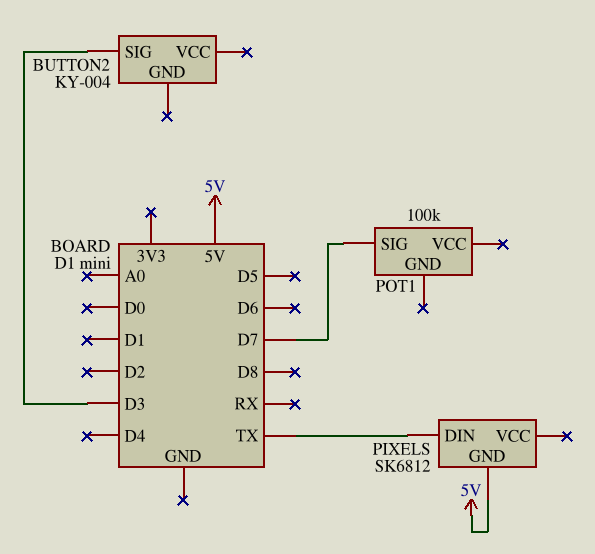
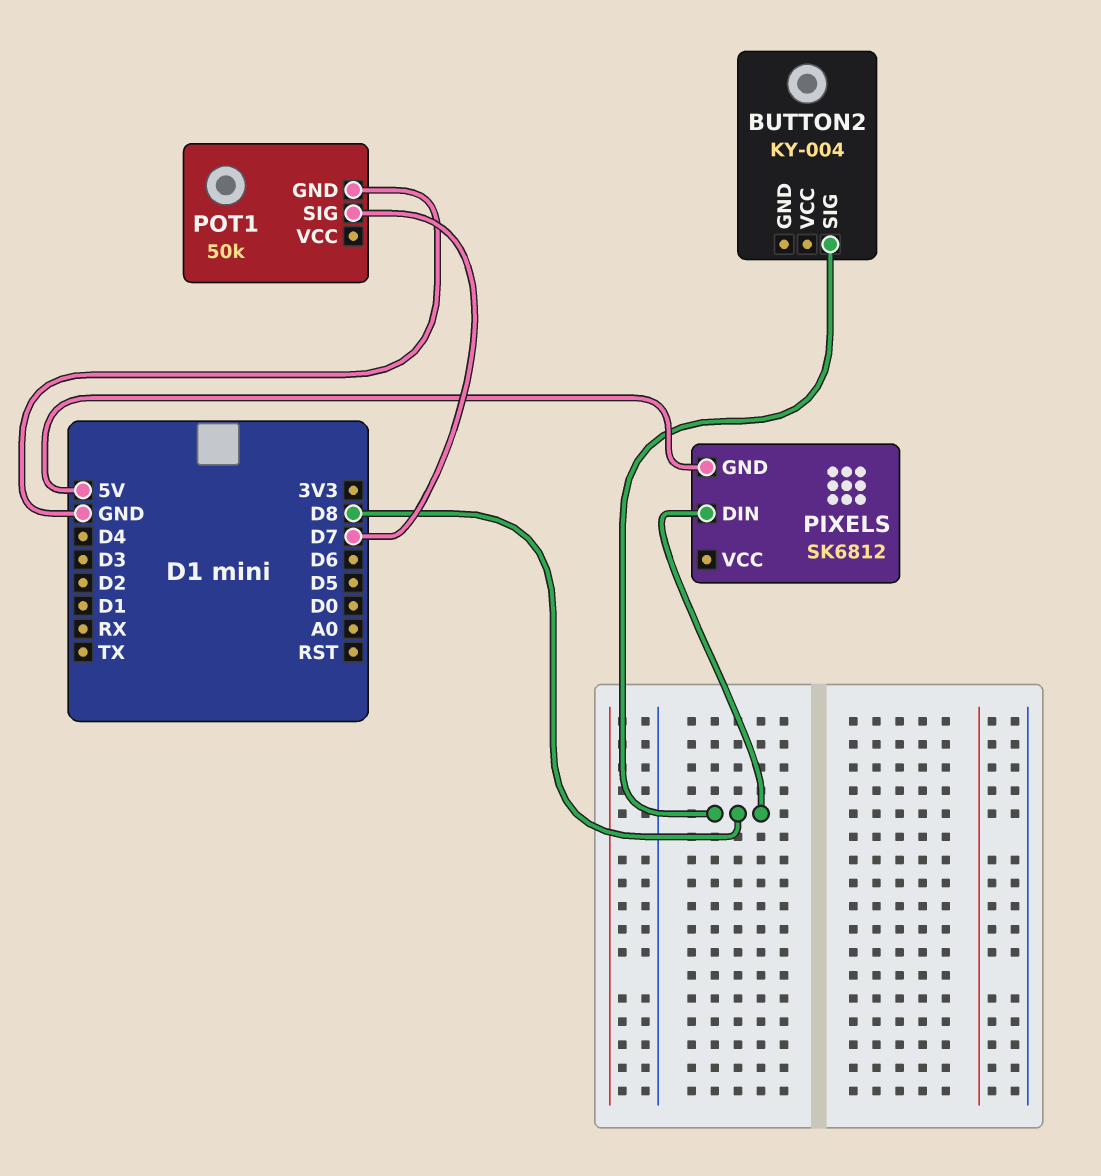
BUTTON2 pin SIG: D3 -> D8
PIXELS pin DIN: TX -> D8
POT1: 100k -> 50k
POT1 pin GND: none -> GND

